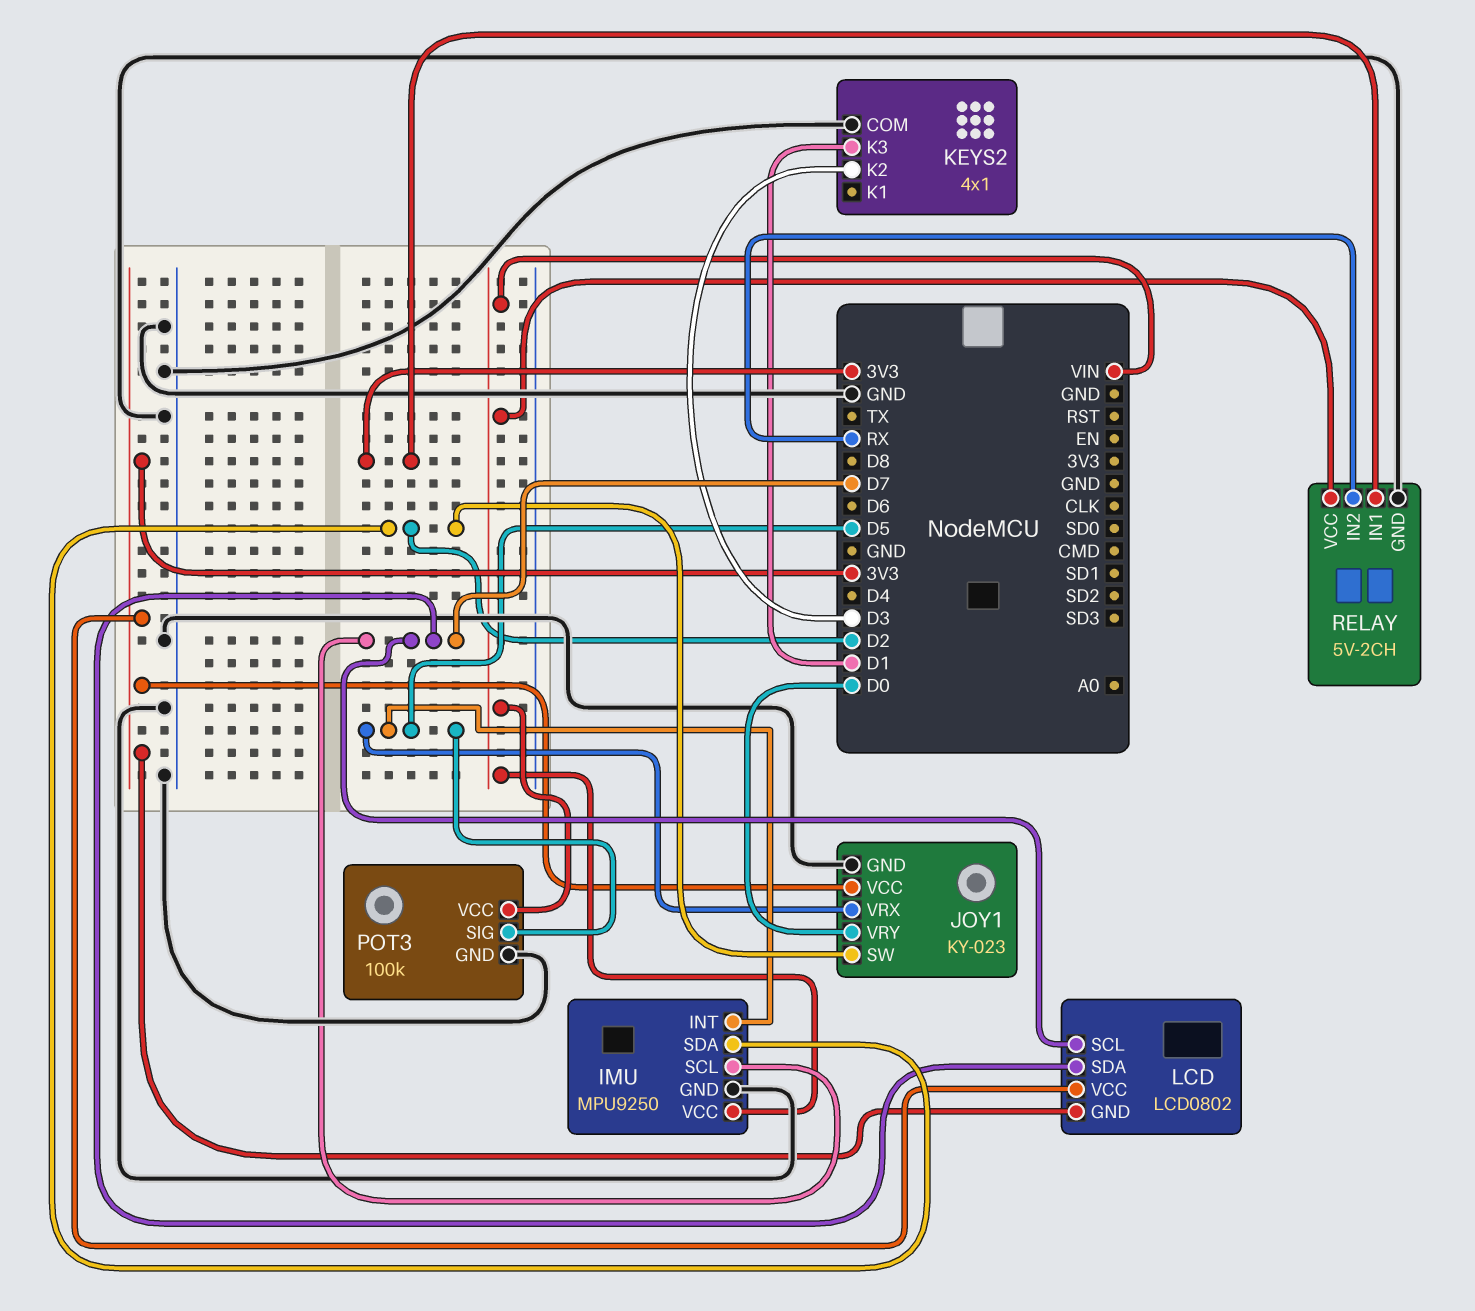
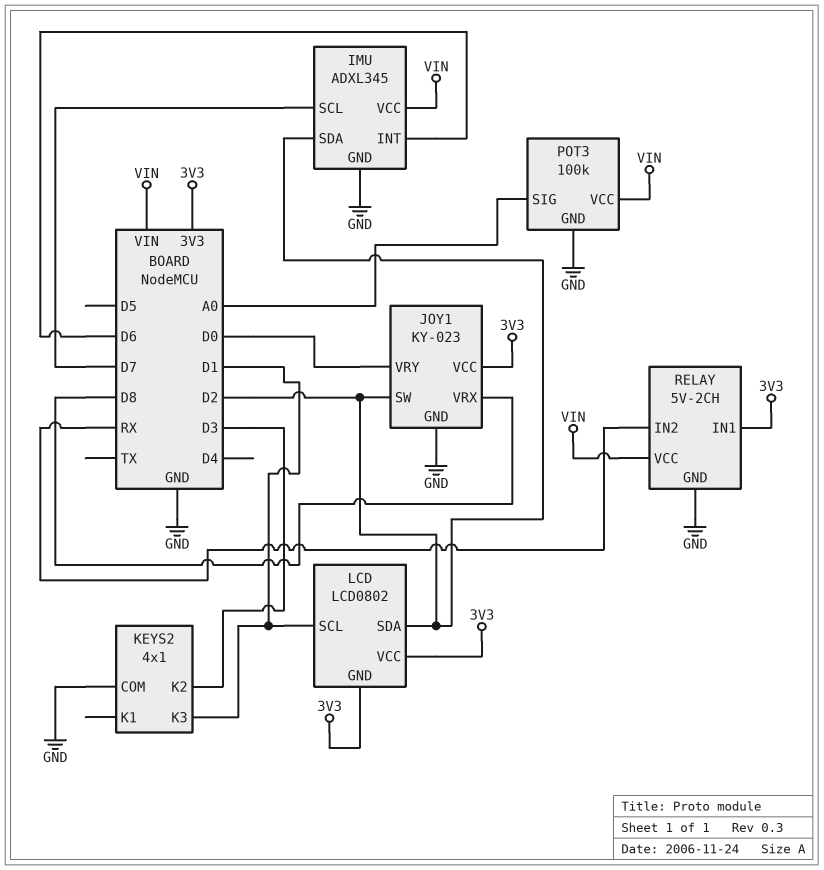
IMU: MPU9250 -> ADXL345
IMU pin INT: D5 -> D6
JOY1 pin VRX: D5 -> D8
LCD pin SCL: D7 -> D1
LCD pin SDA: D7 -> D2
POT3 pin SIG: D5 -> A0

